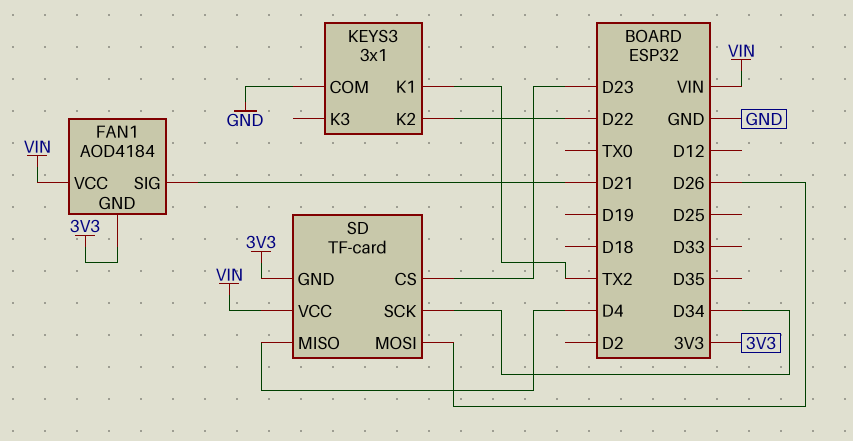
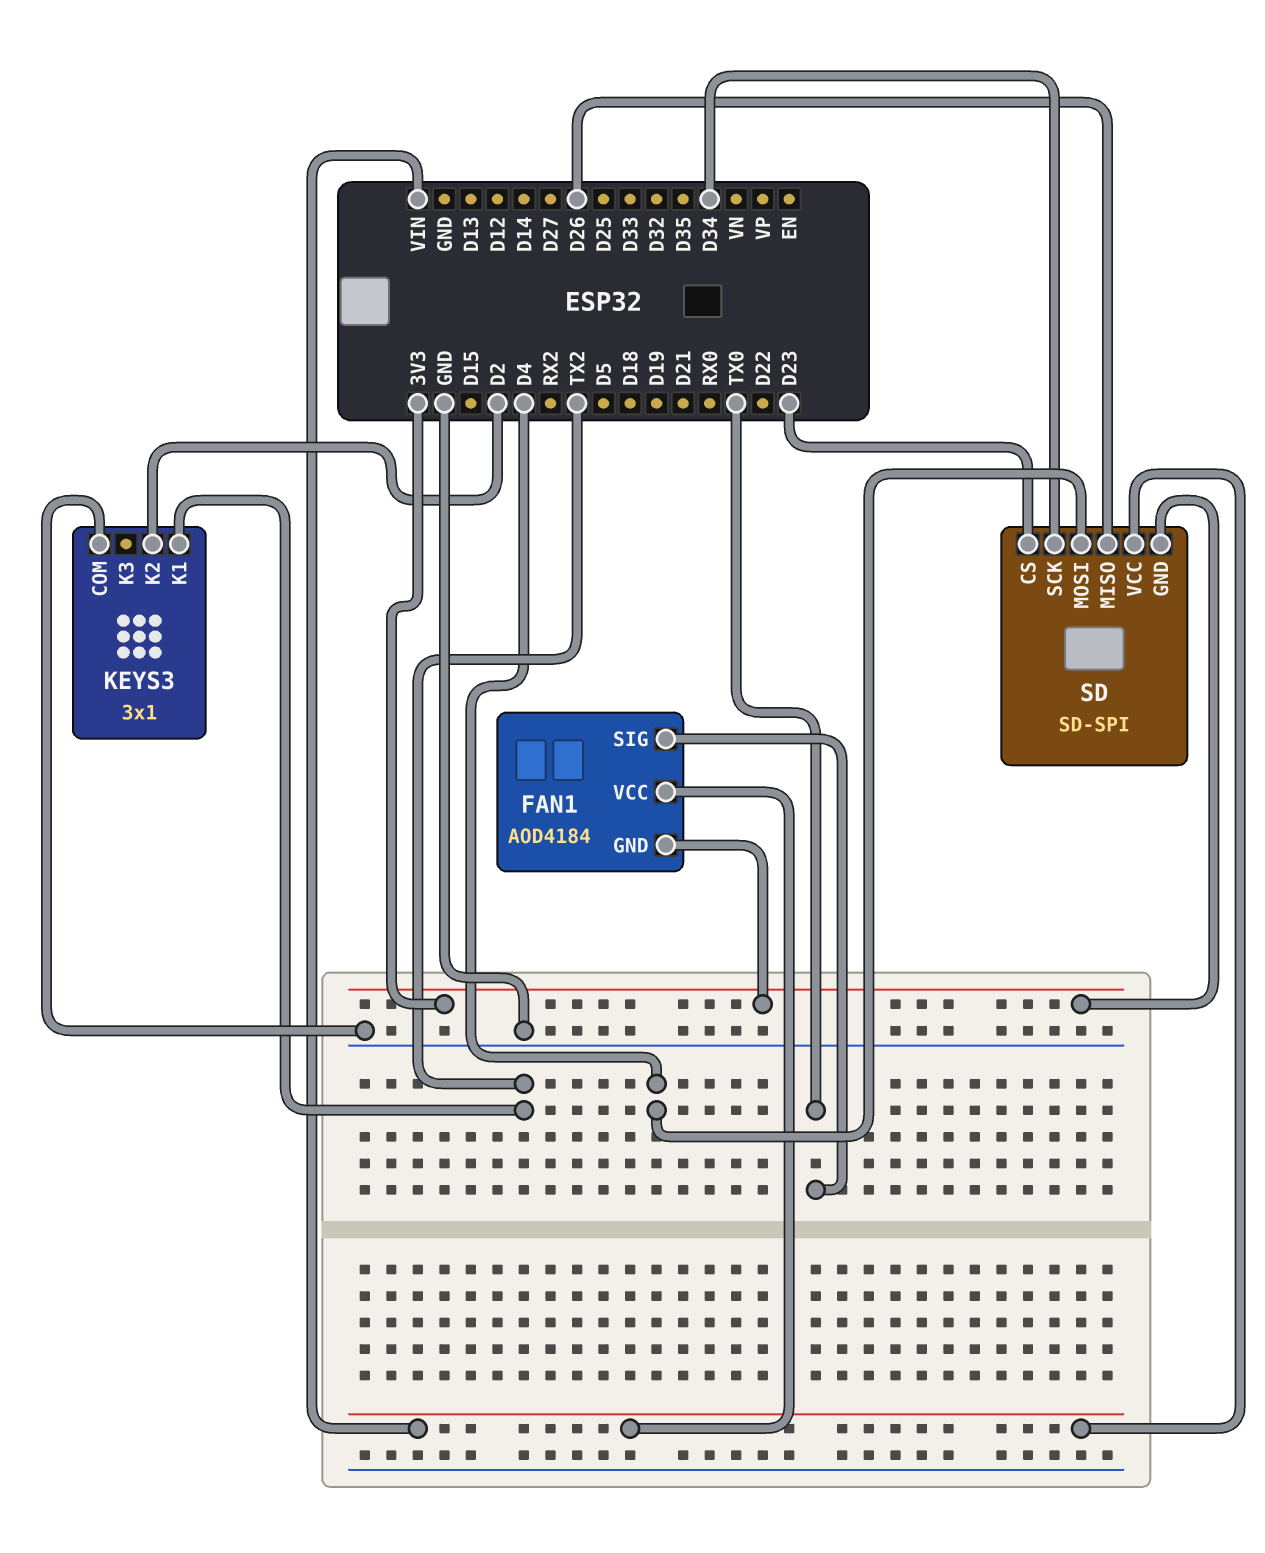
FAN1 pin SIG: D21 -> TX0
KEYS3 pin K2: D22 -> D2
SD: TF-card -> SD-SPI
SD pin MISO: D4 -> D26
SD pin MOSI: D26 -> D4

